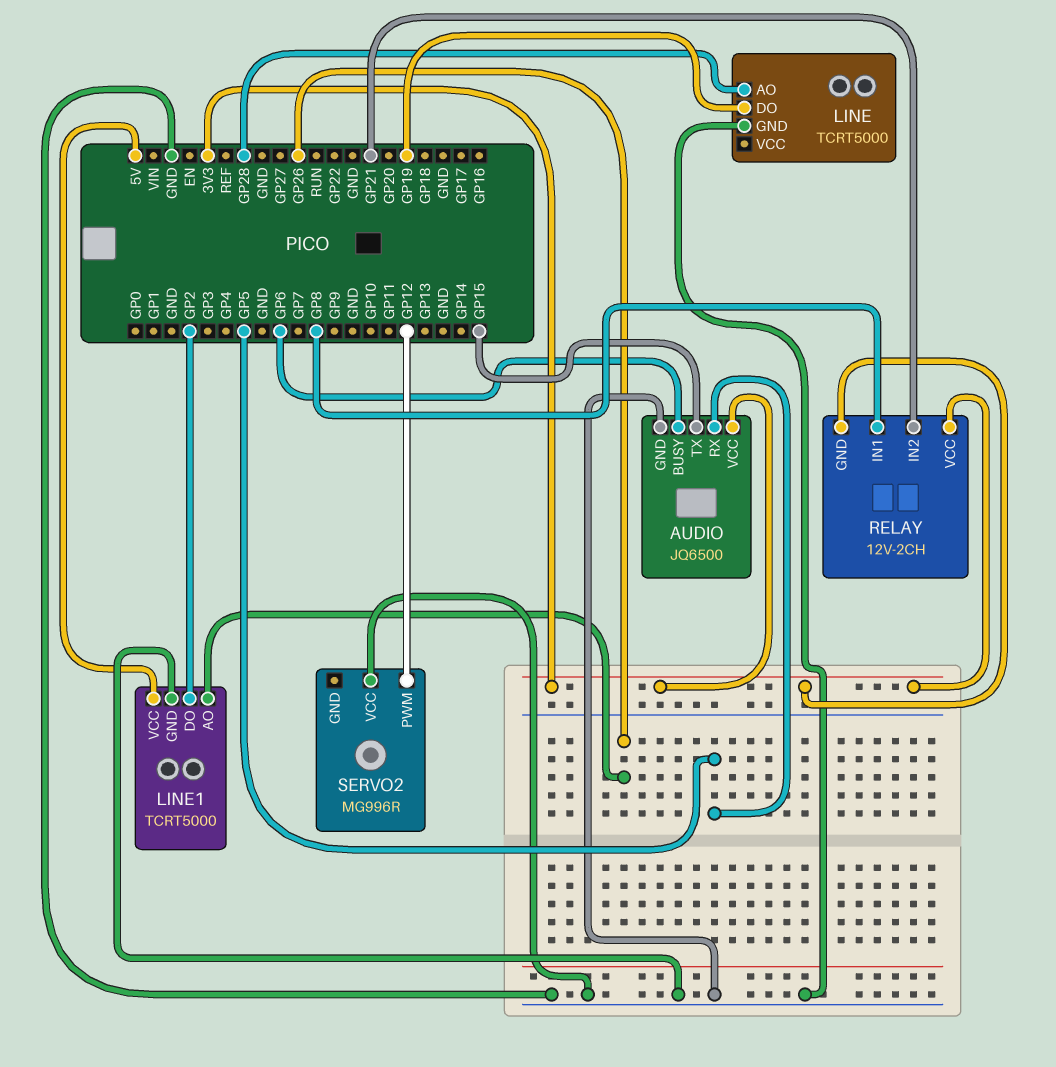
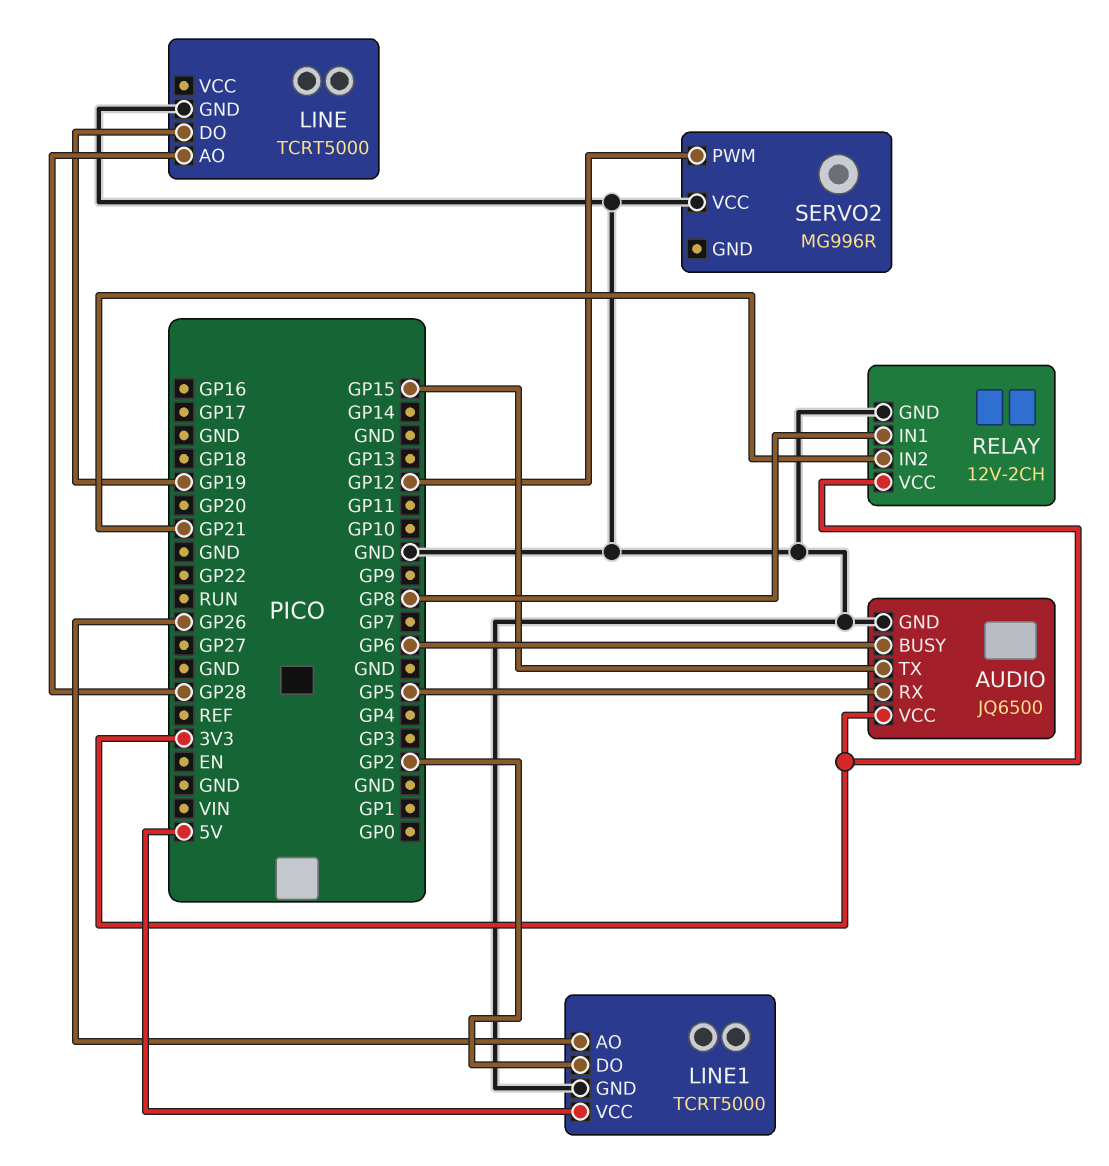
RELAY pin GND: 3V3 -> GND

